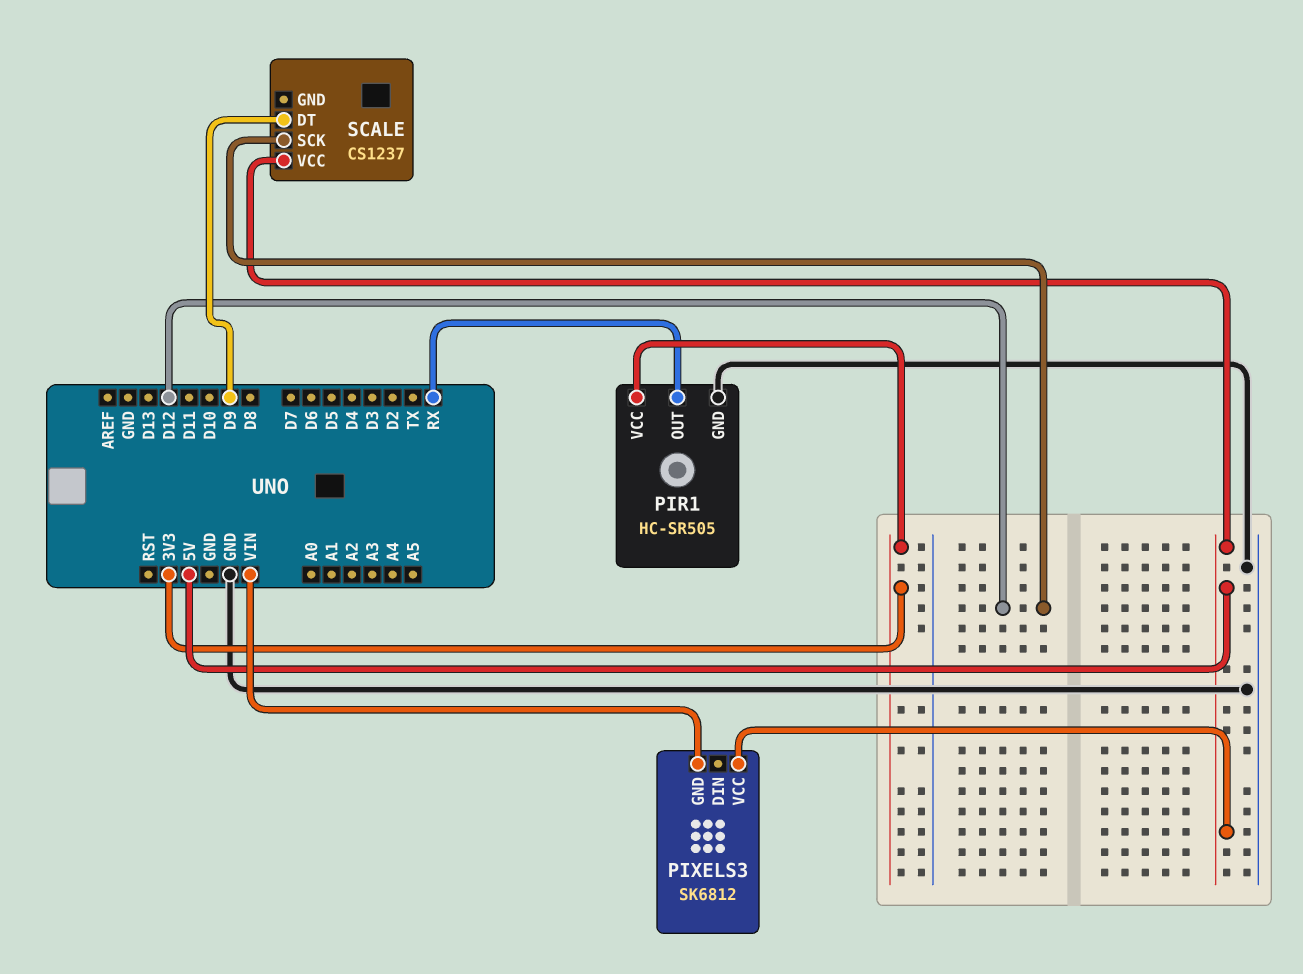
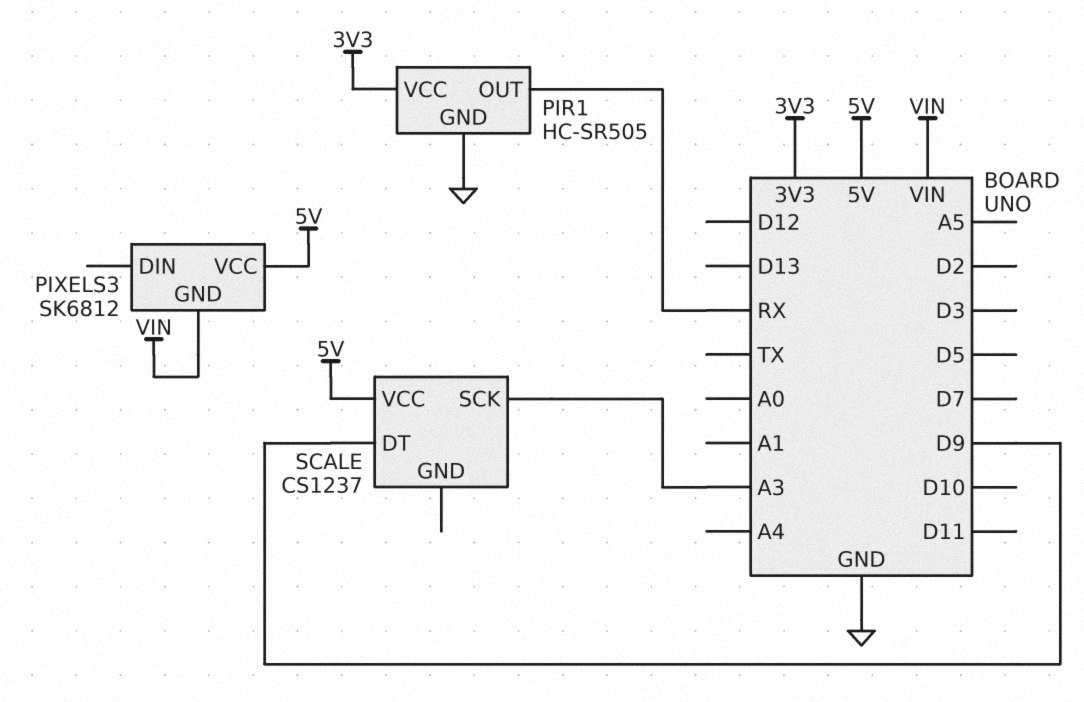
SCALE pin SCK: D12 -> A3

